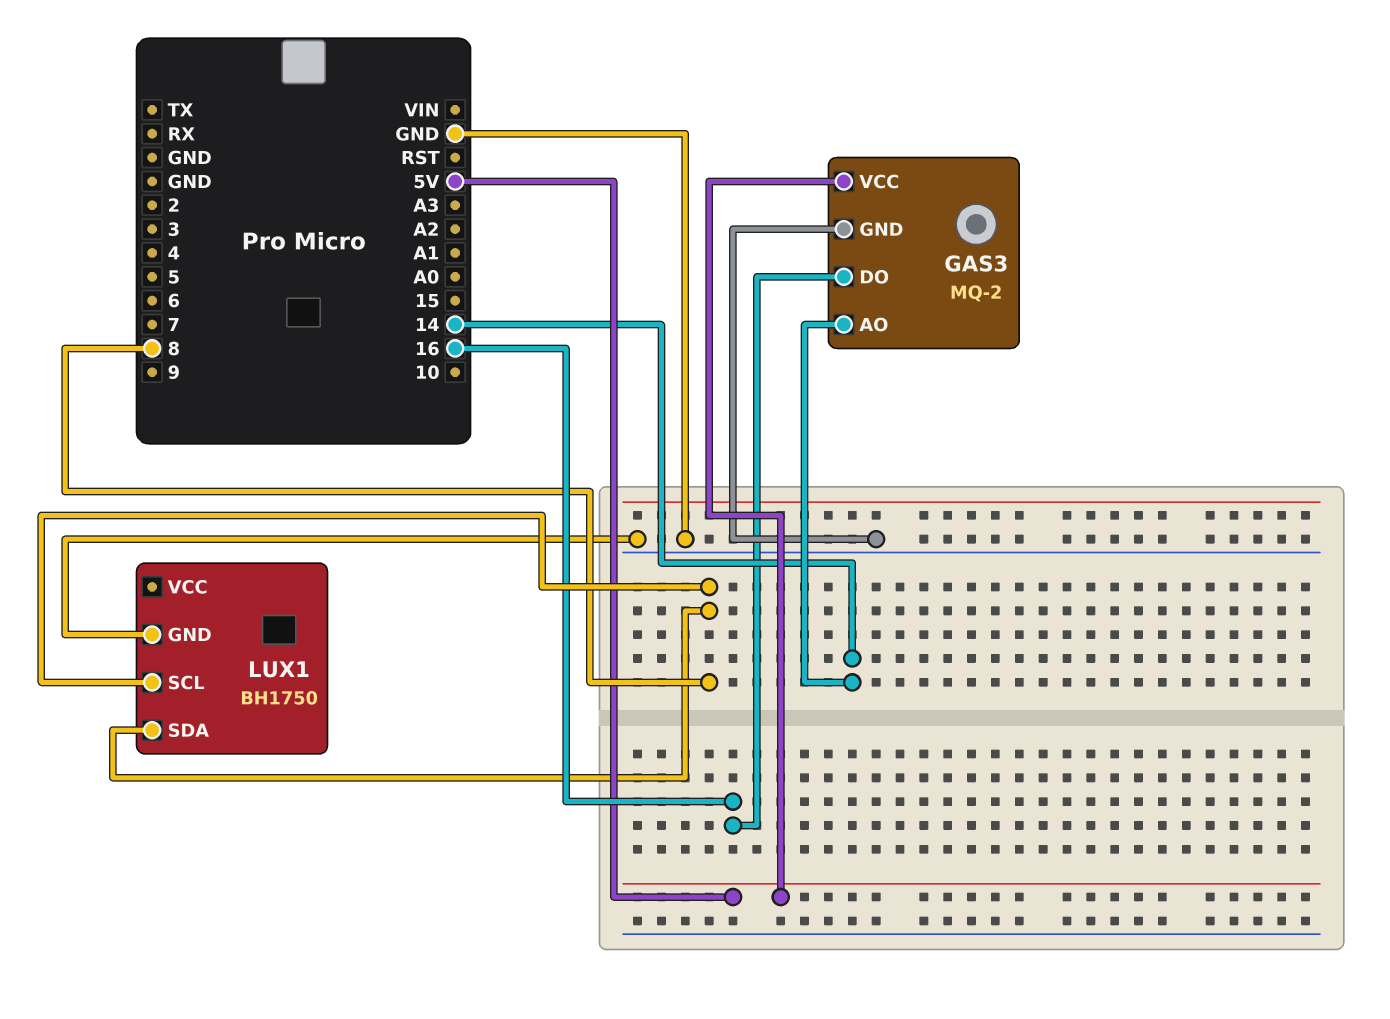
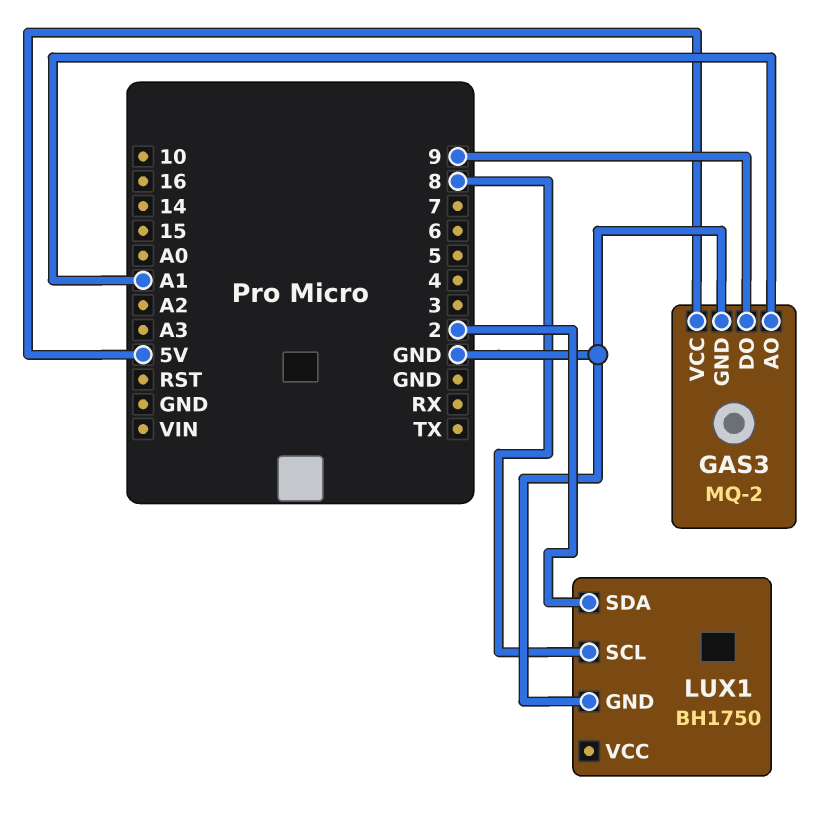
GAS3 pin AO: 14 -> A1
GAS3 pin DO: 16 -> 9
LUX1 pin SDA: 8 -> 2

